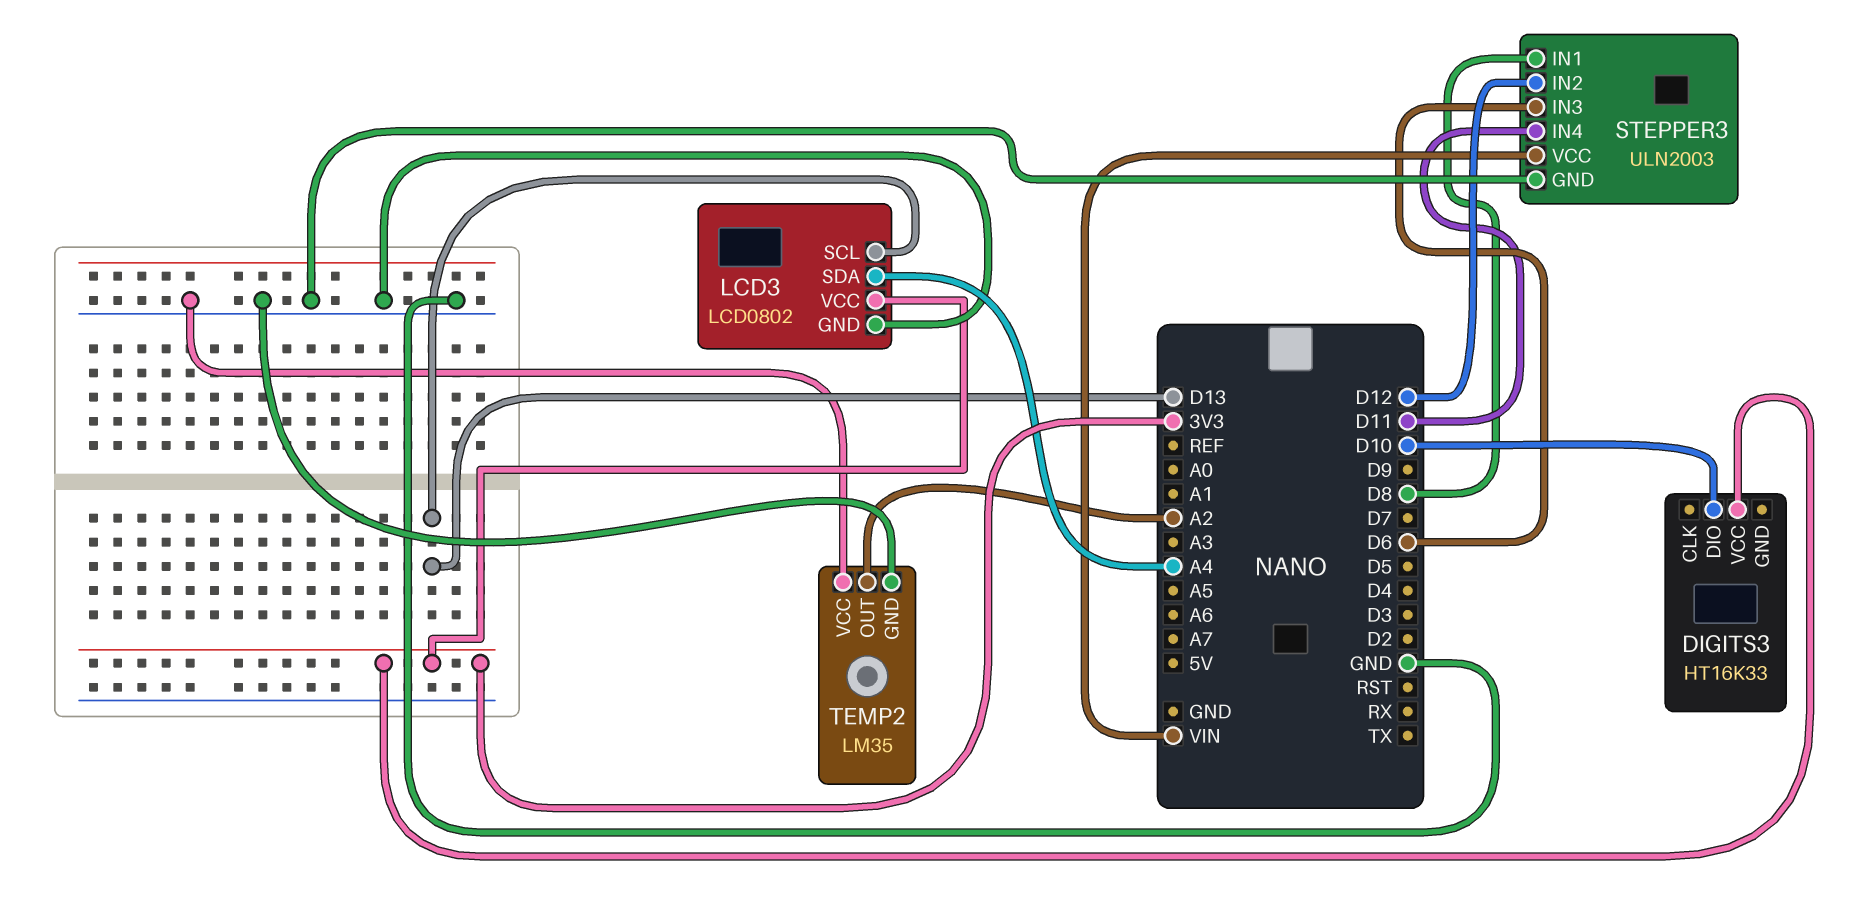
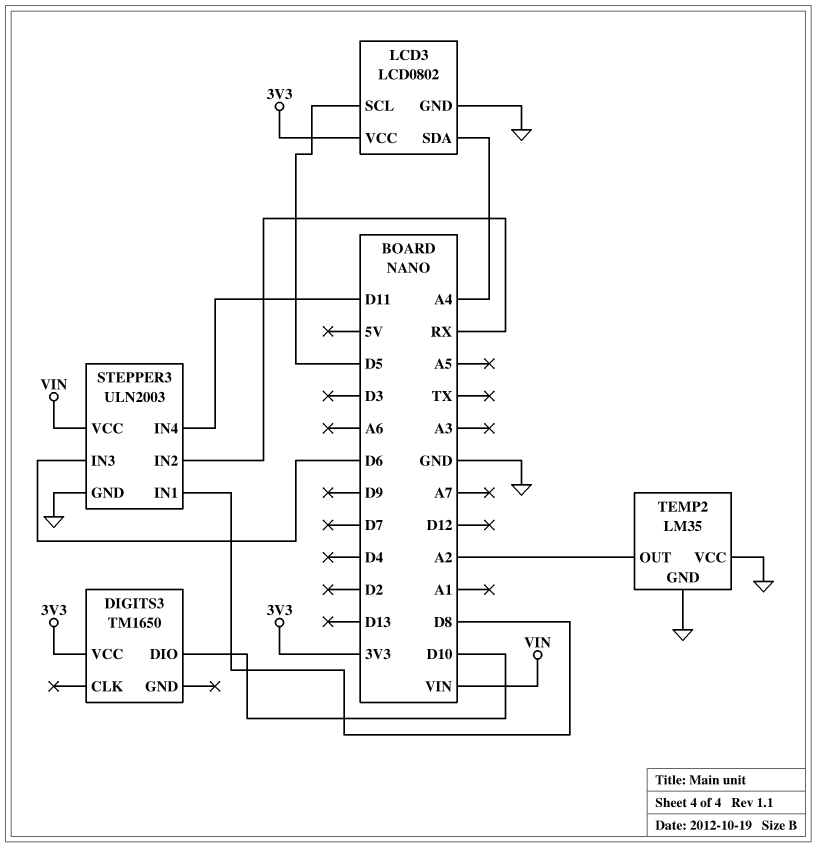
DIGITS3: HT16K33 -> TM1650
LCD3 pin SCL: D13 -> D5
STEPPER3 pin IN2: D12 -> RX

